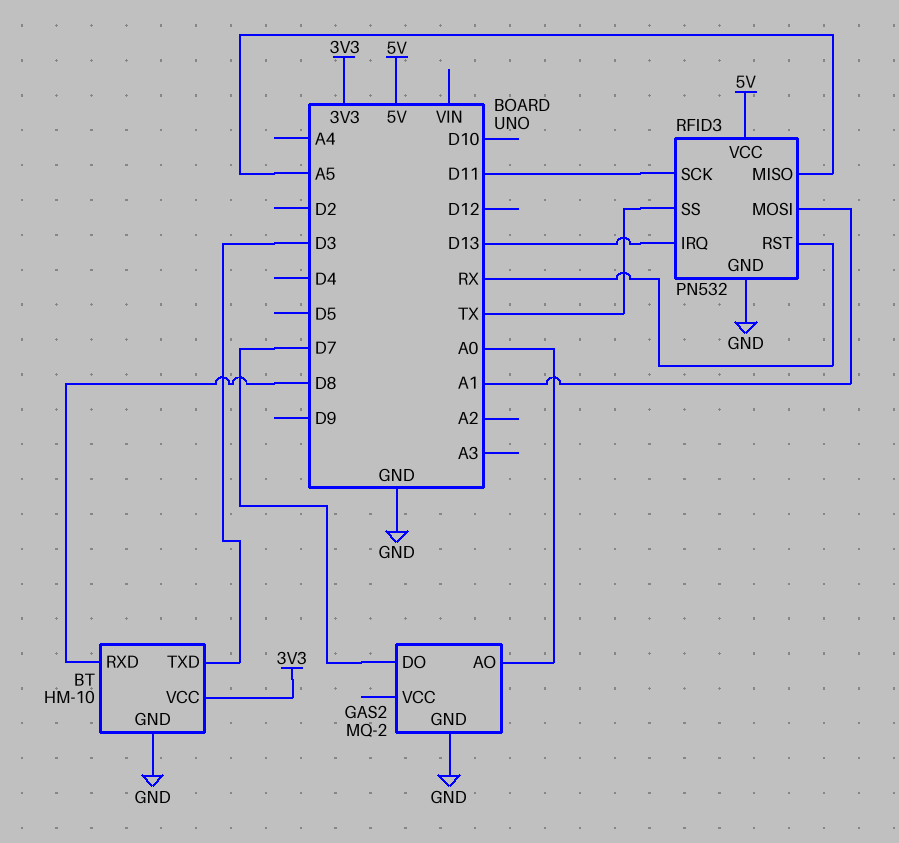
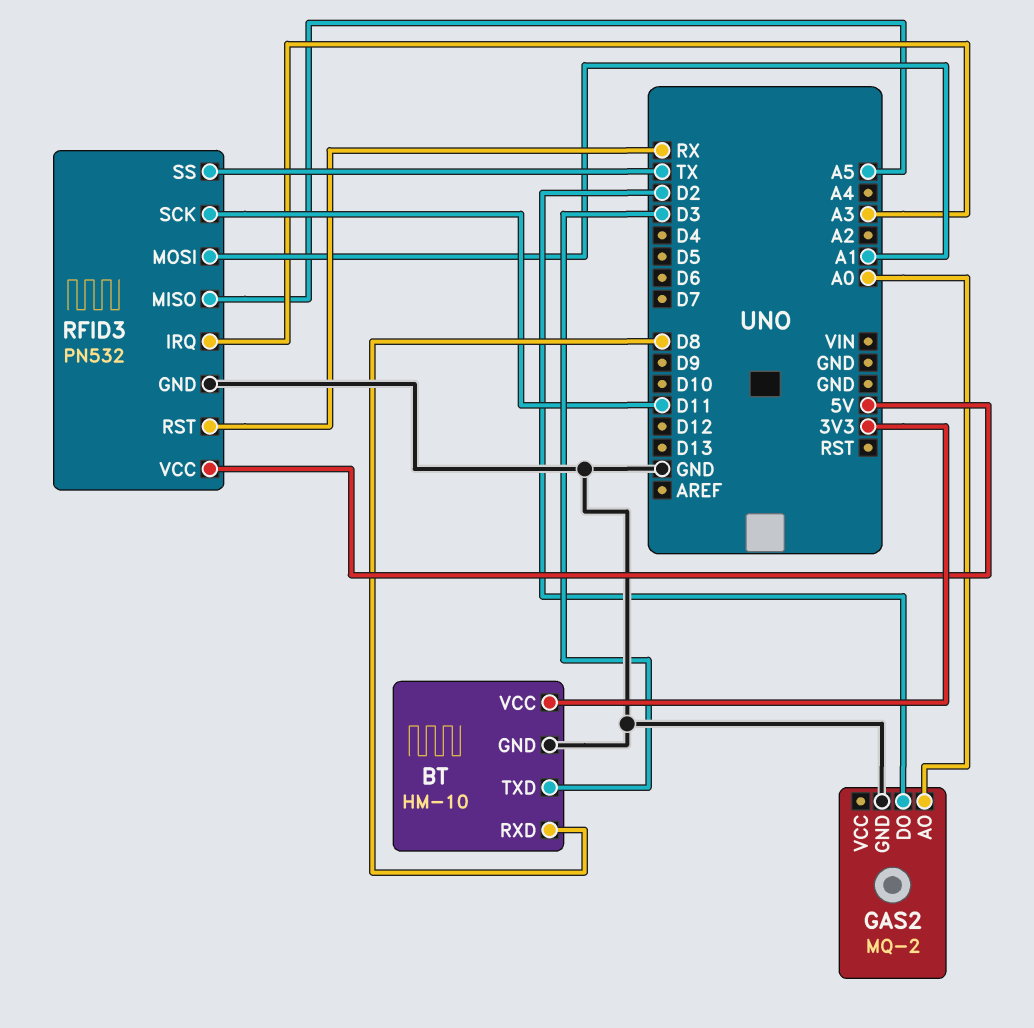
GAS2 pin DO: D7 -> D2
RFID3 pin IRQ: D13 -> A3

